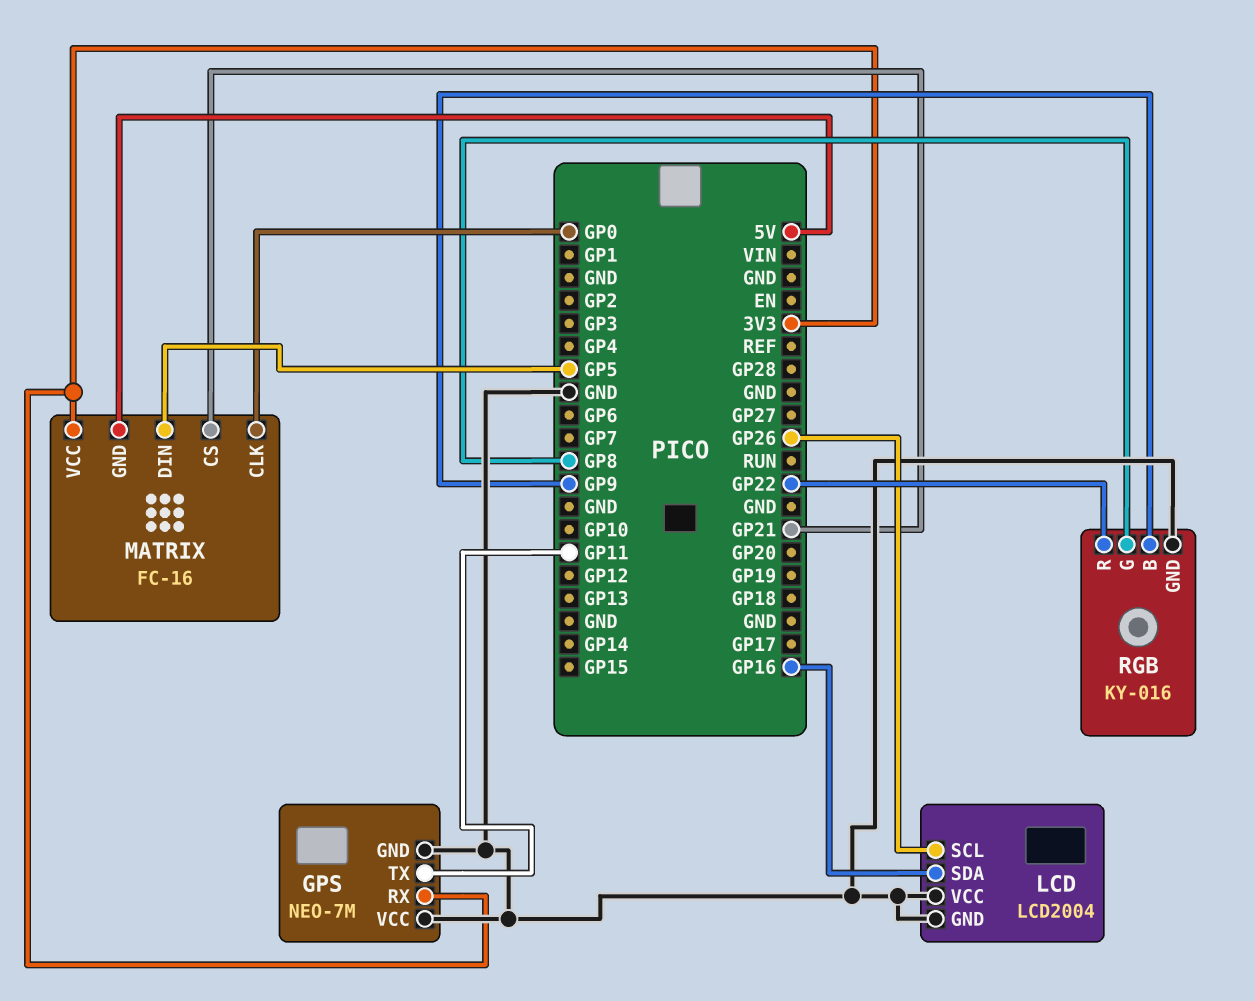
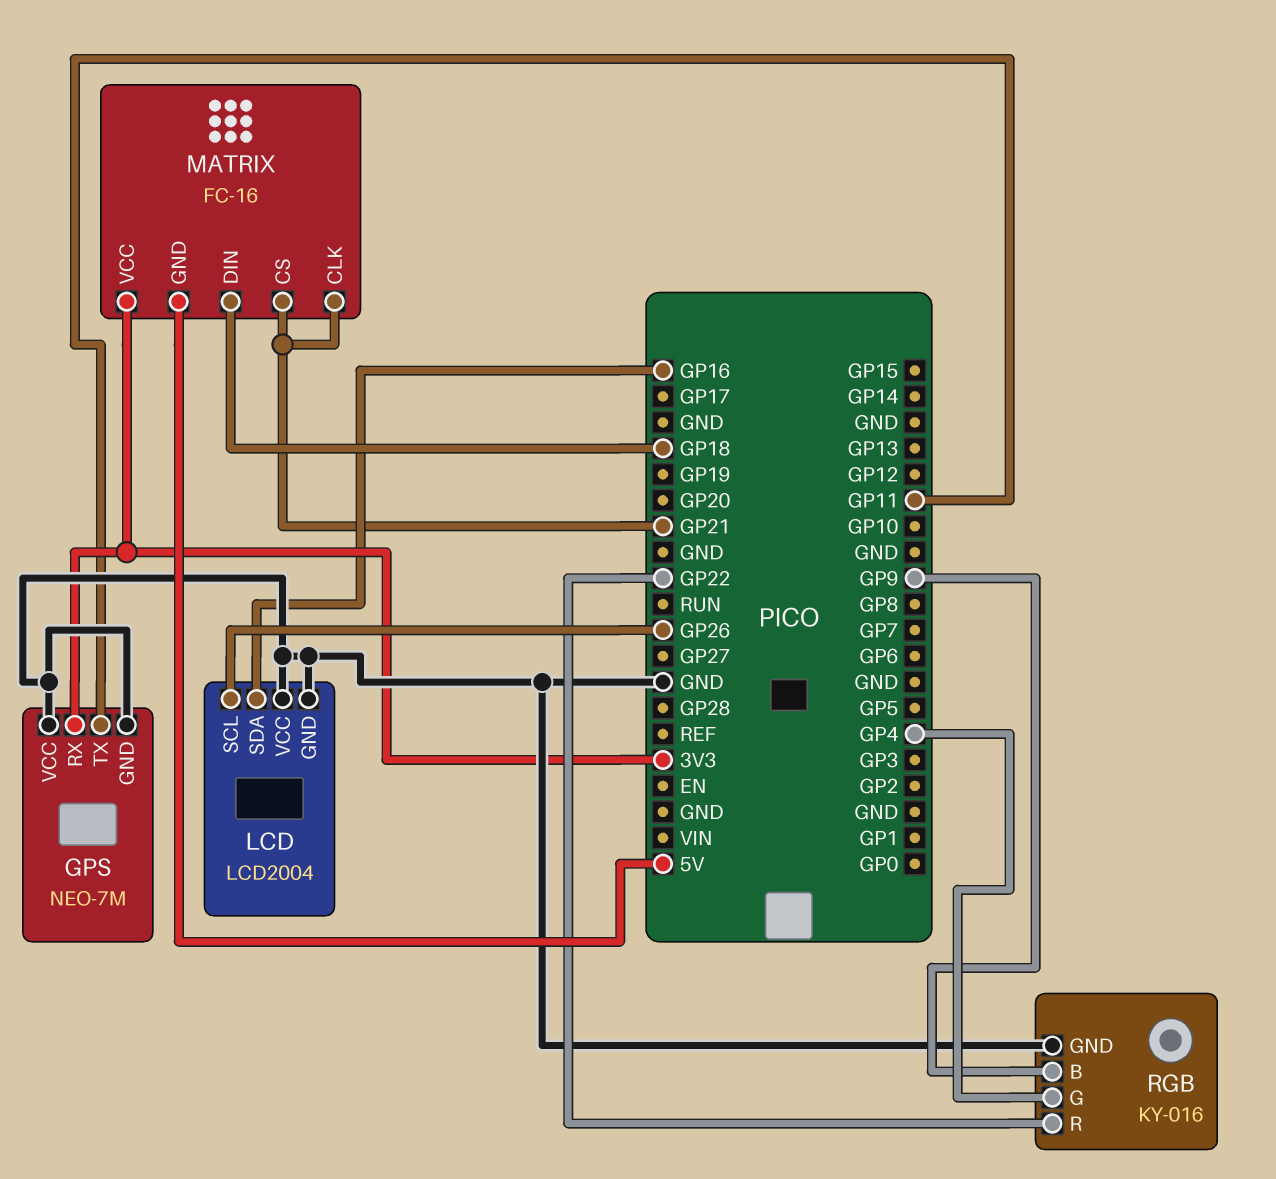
MATRIX pin CLK: GP0 -> GP21
MATRIX pin DIN: GP5 -> GP18
RGB pin G: GP8 -> GP4

